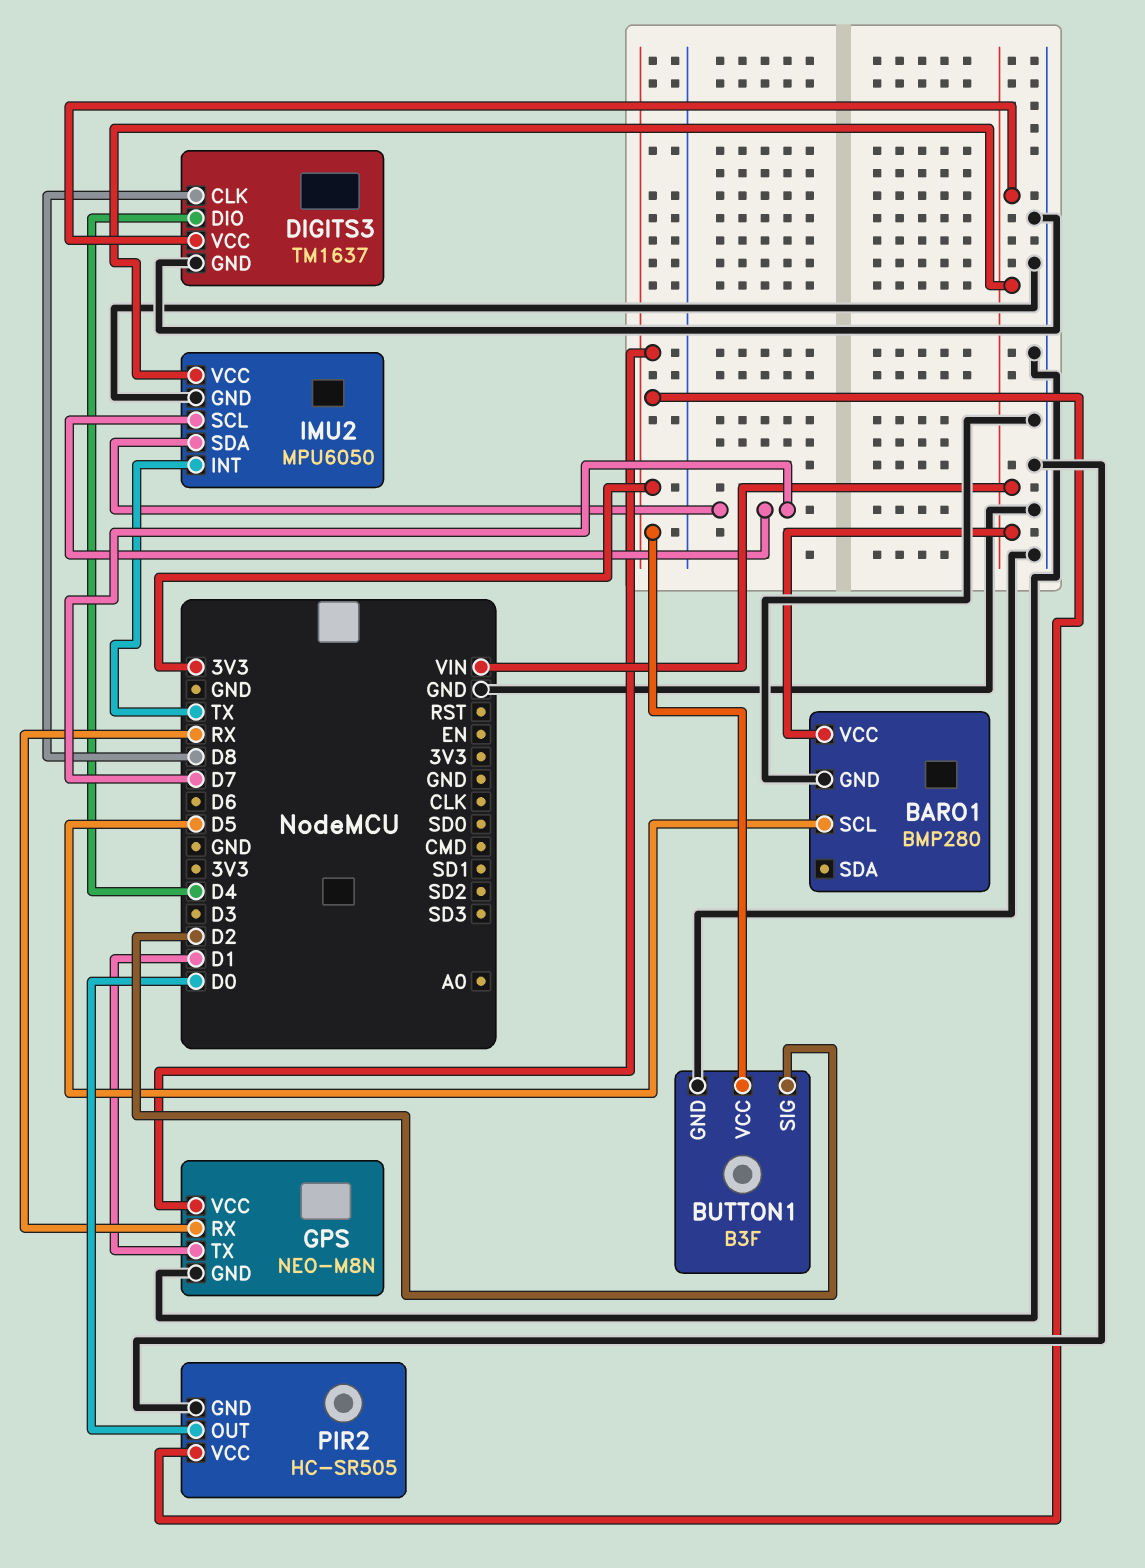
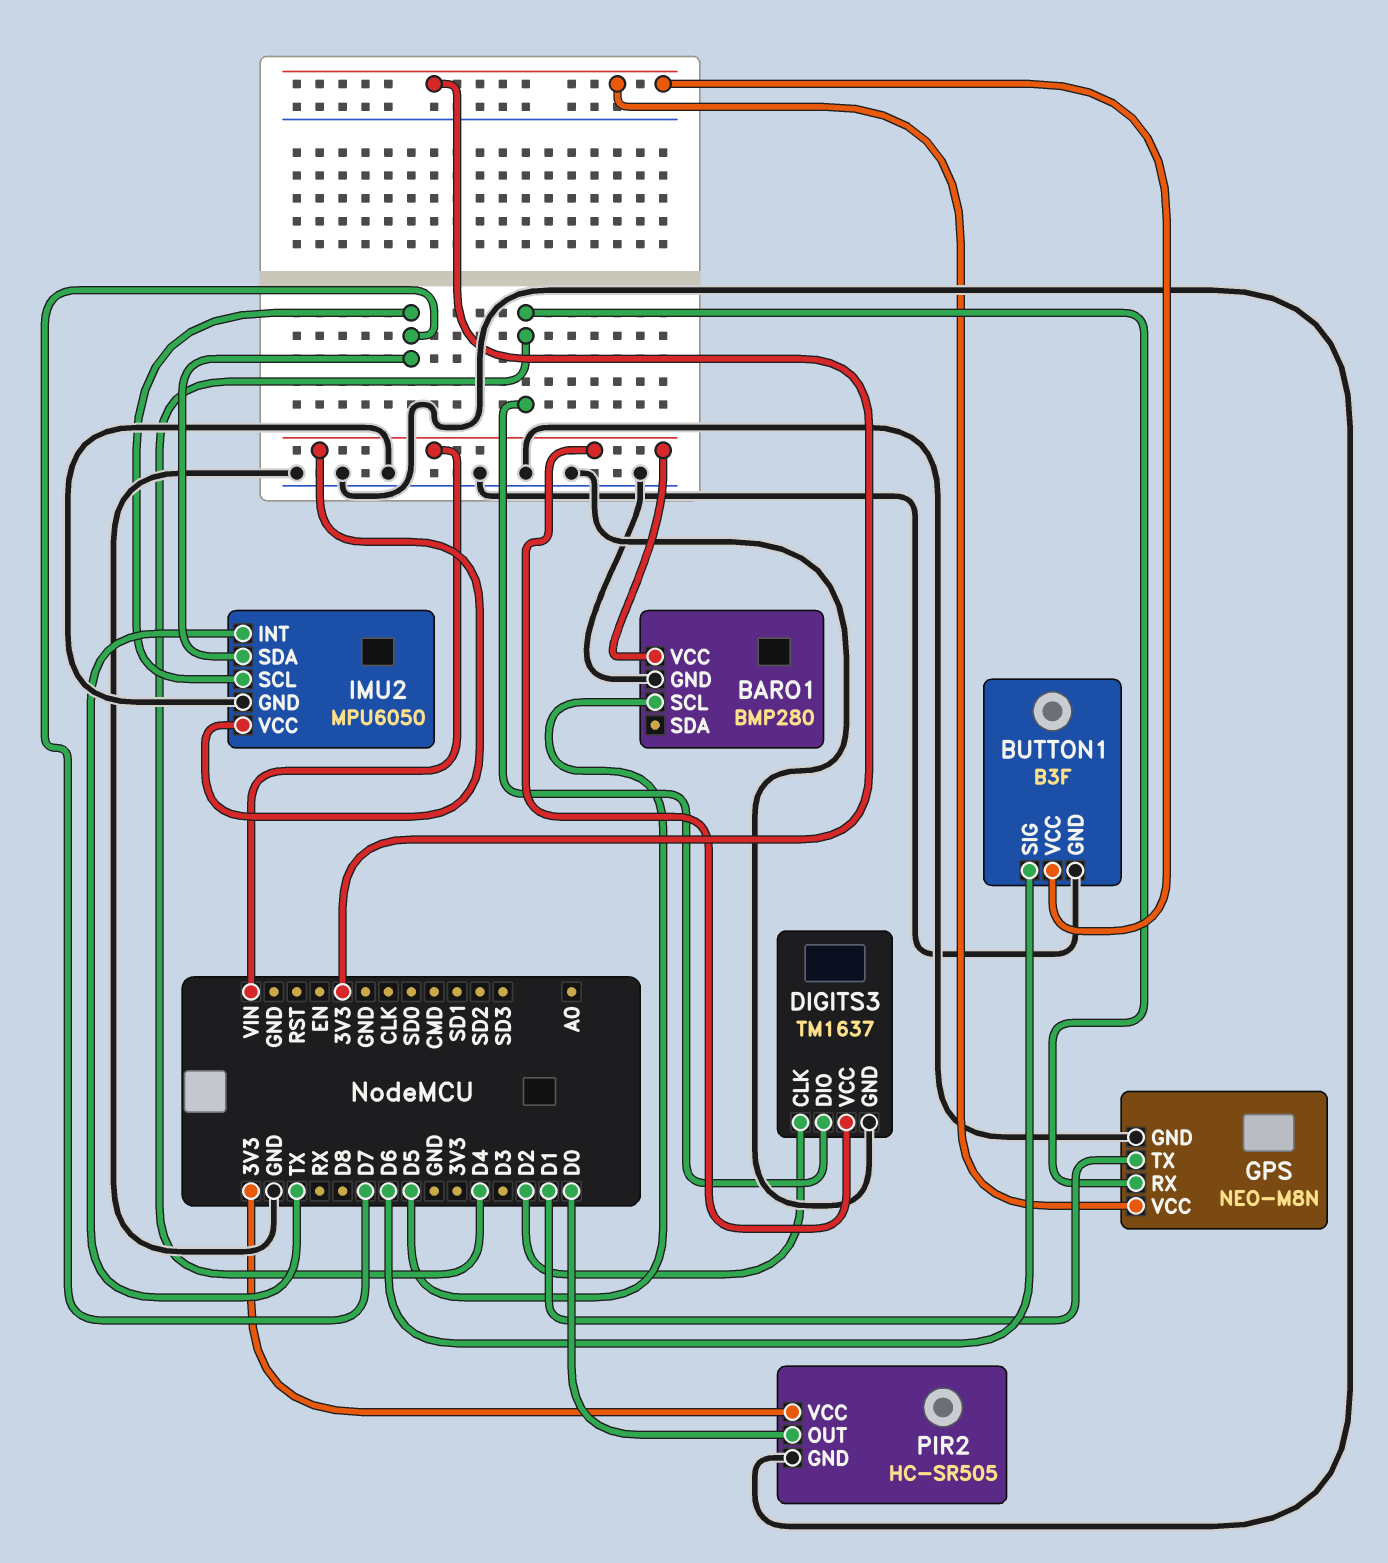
BUTTON1 pin SIG: D2 -> D6
DIGITS3 pin CLK: D8 -> D2
GPS pin RX: RX -> D4

